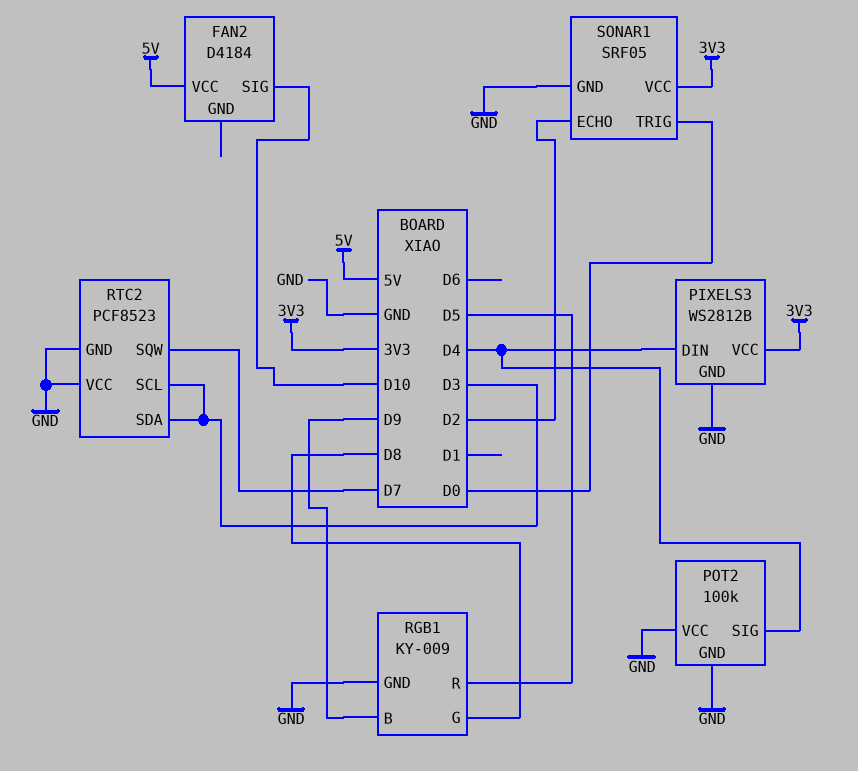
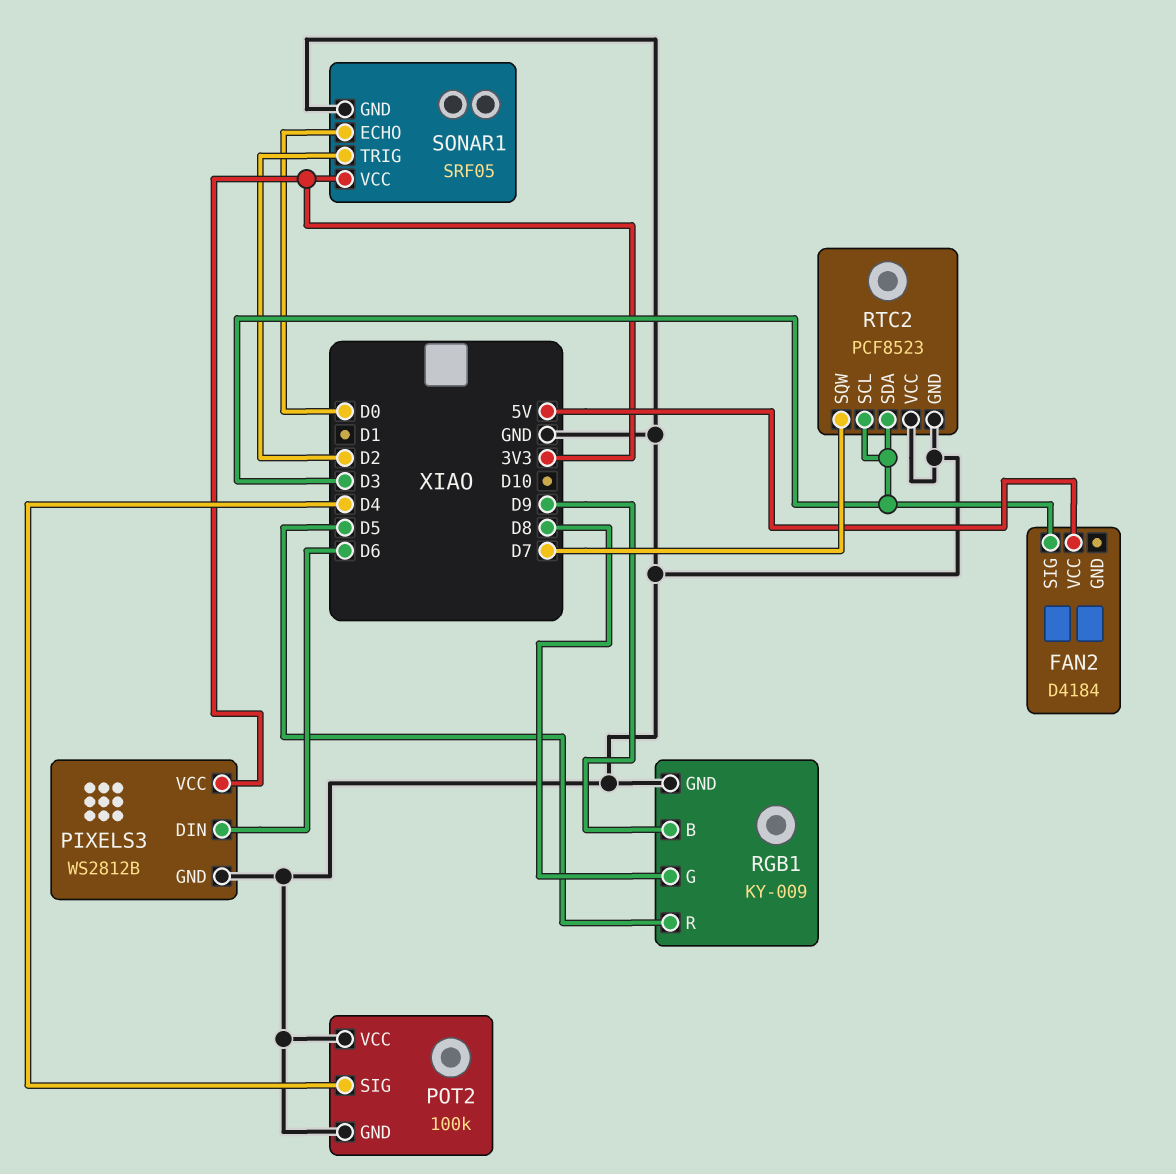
FAN2 pin SIG: D10 -> D3
PIXELS3 pin DIN: D4 -> D6
SONAR1 pin ECHO: D2 -> D0
SONAR1 pin TRIG: D0 -> D2

